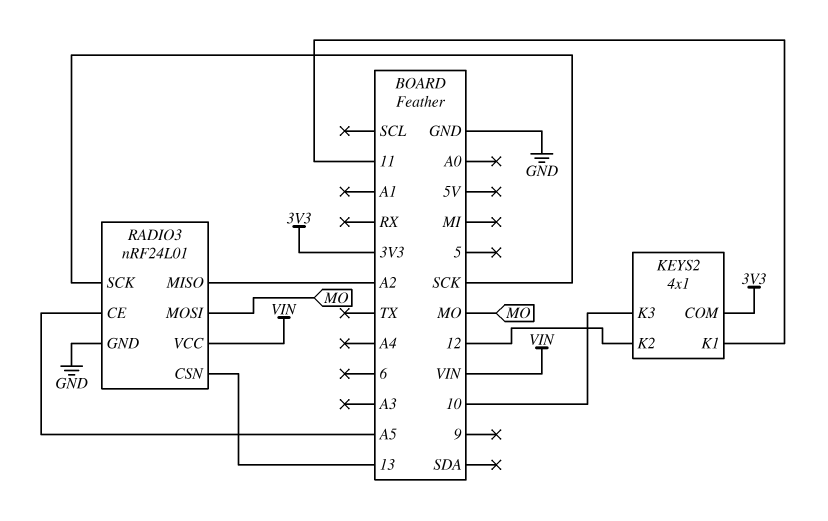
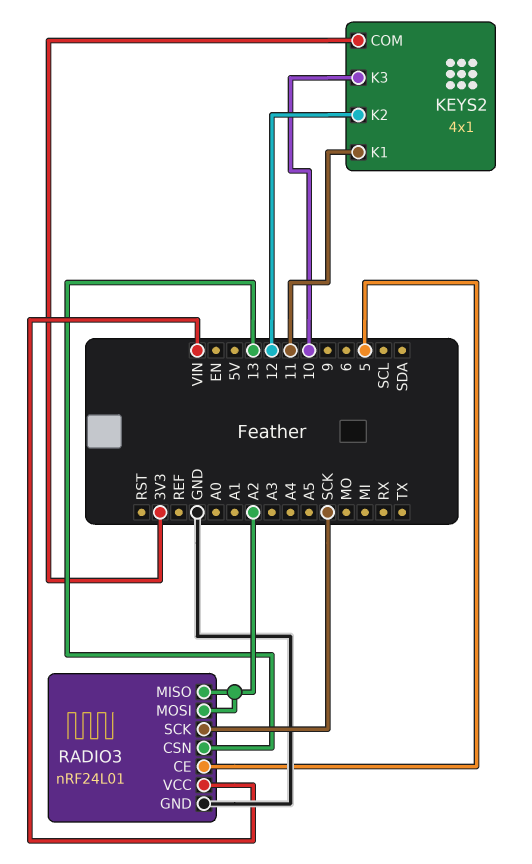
RADIO3 pin CE: A5 -> 5
RADIO3 pin MOSI: MO -> A2

